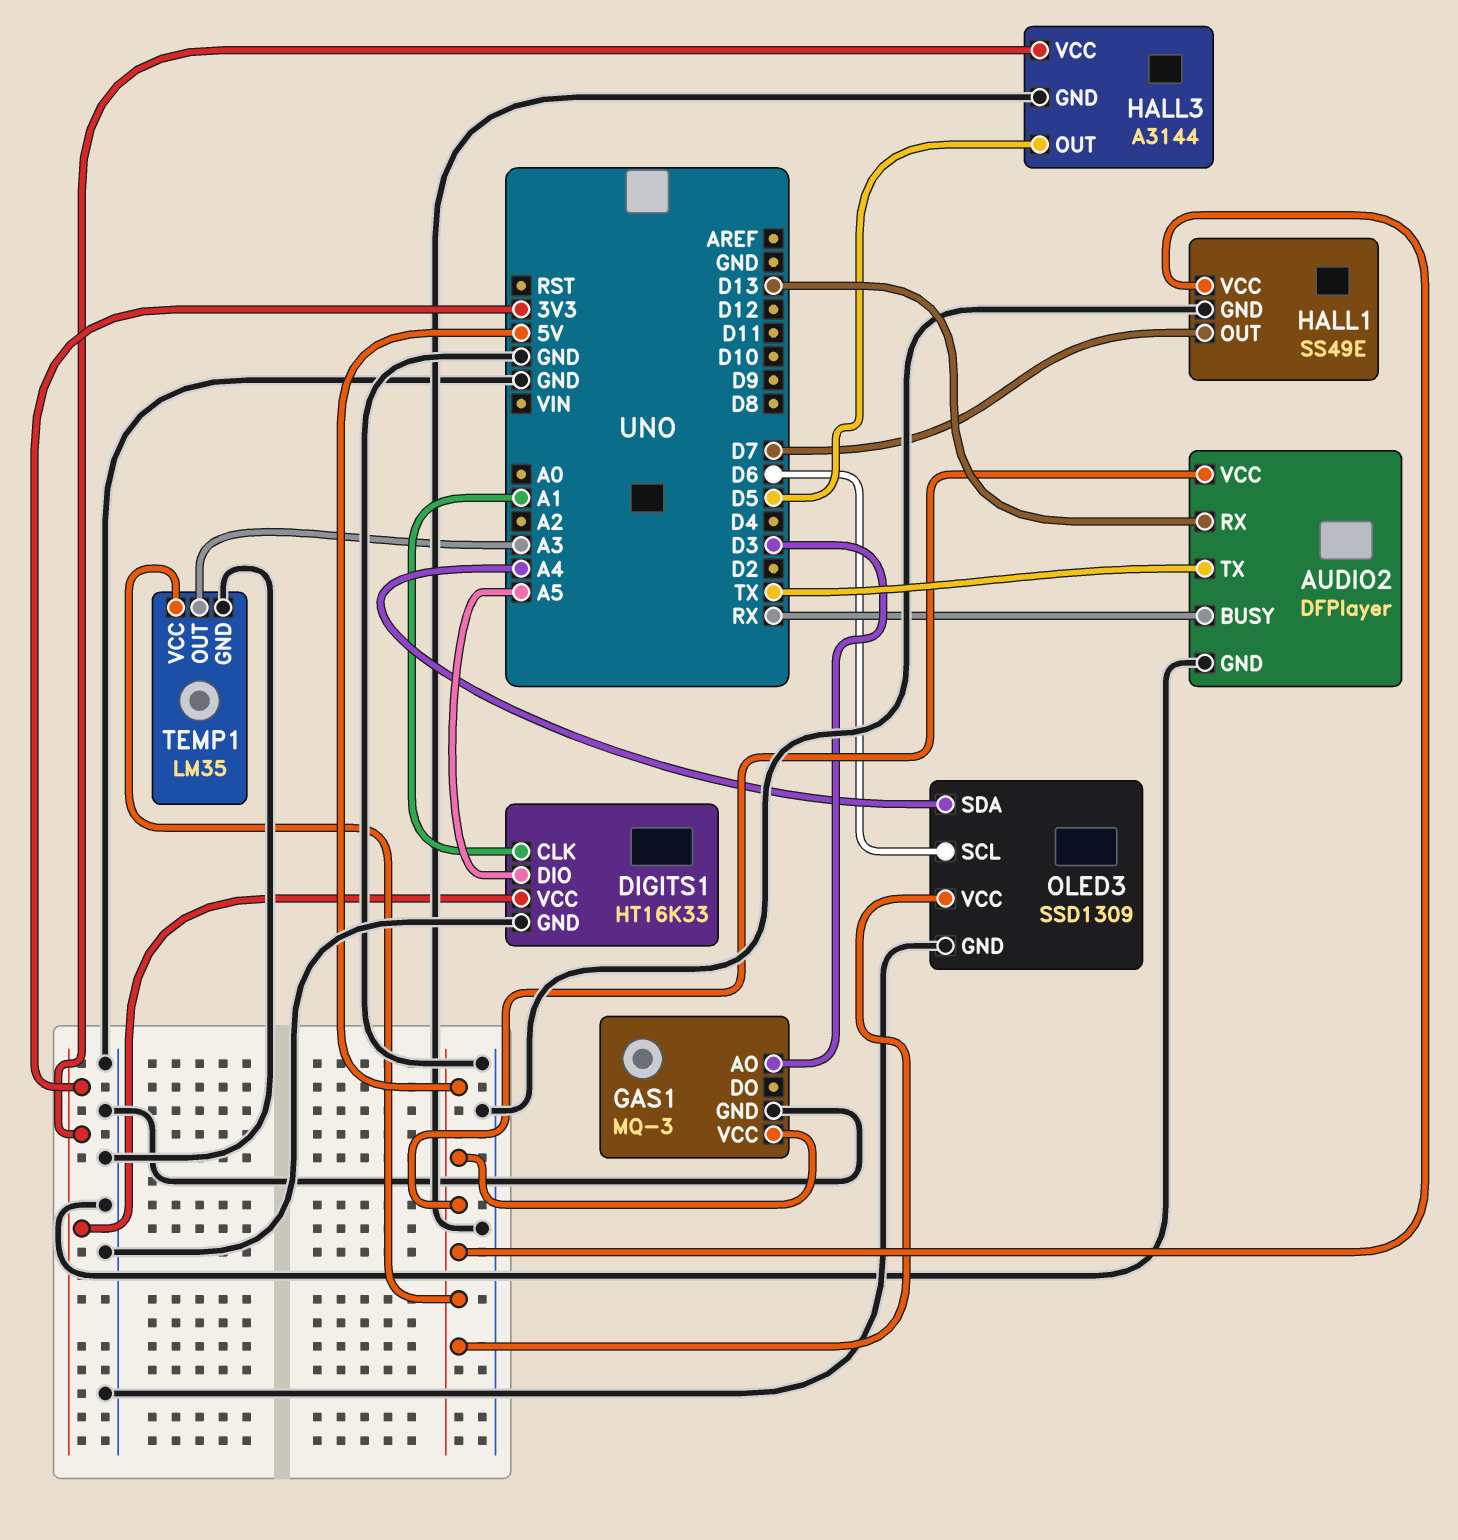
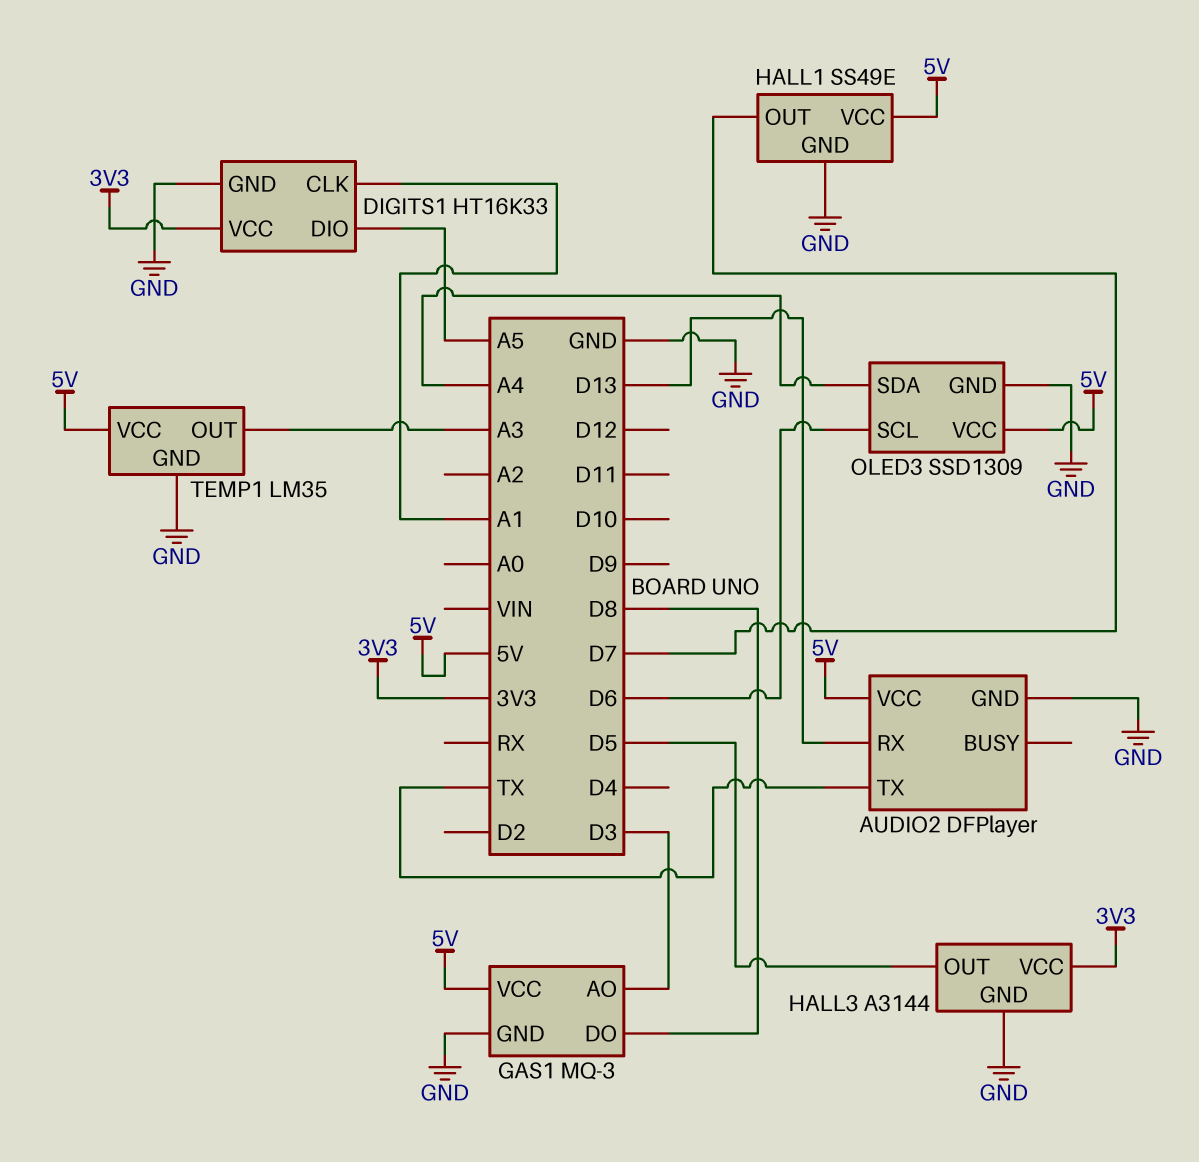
AUDIO2 pin BUSY: RX -> none
GAS1 pin DO: none -> D8

